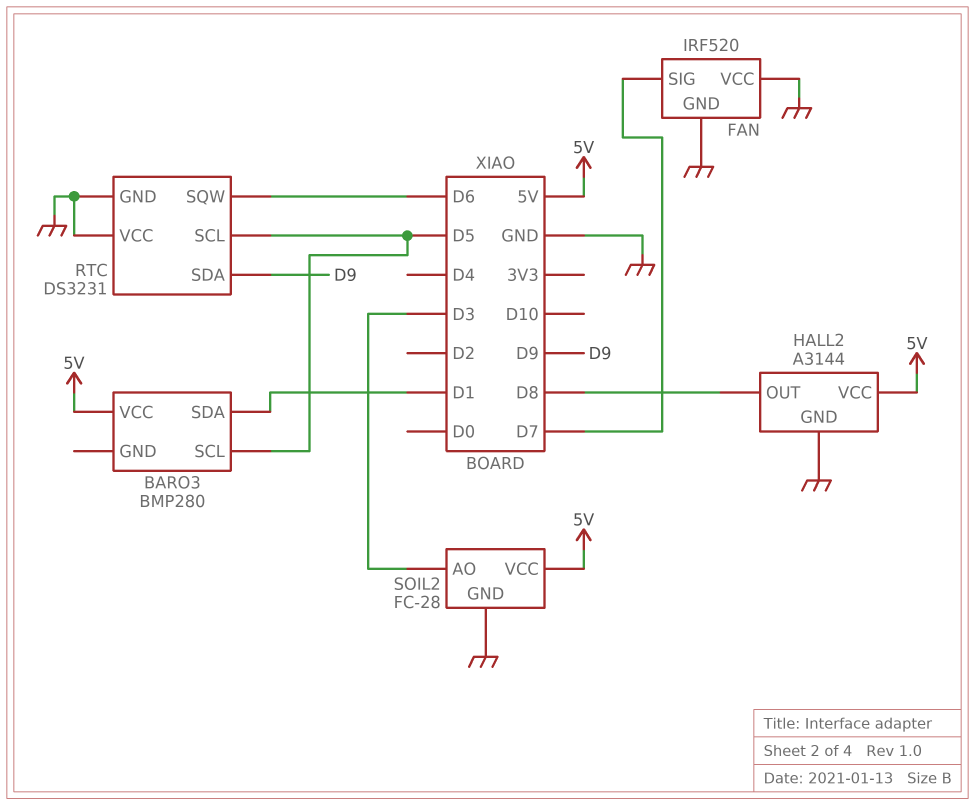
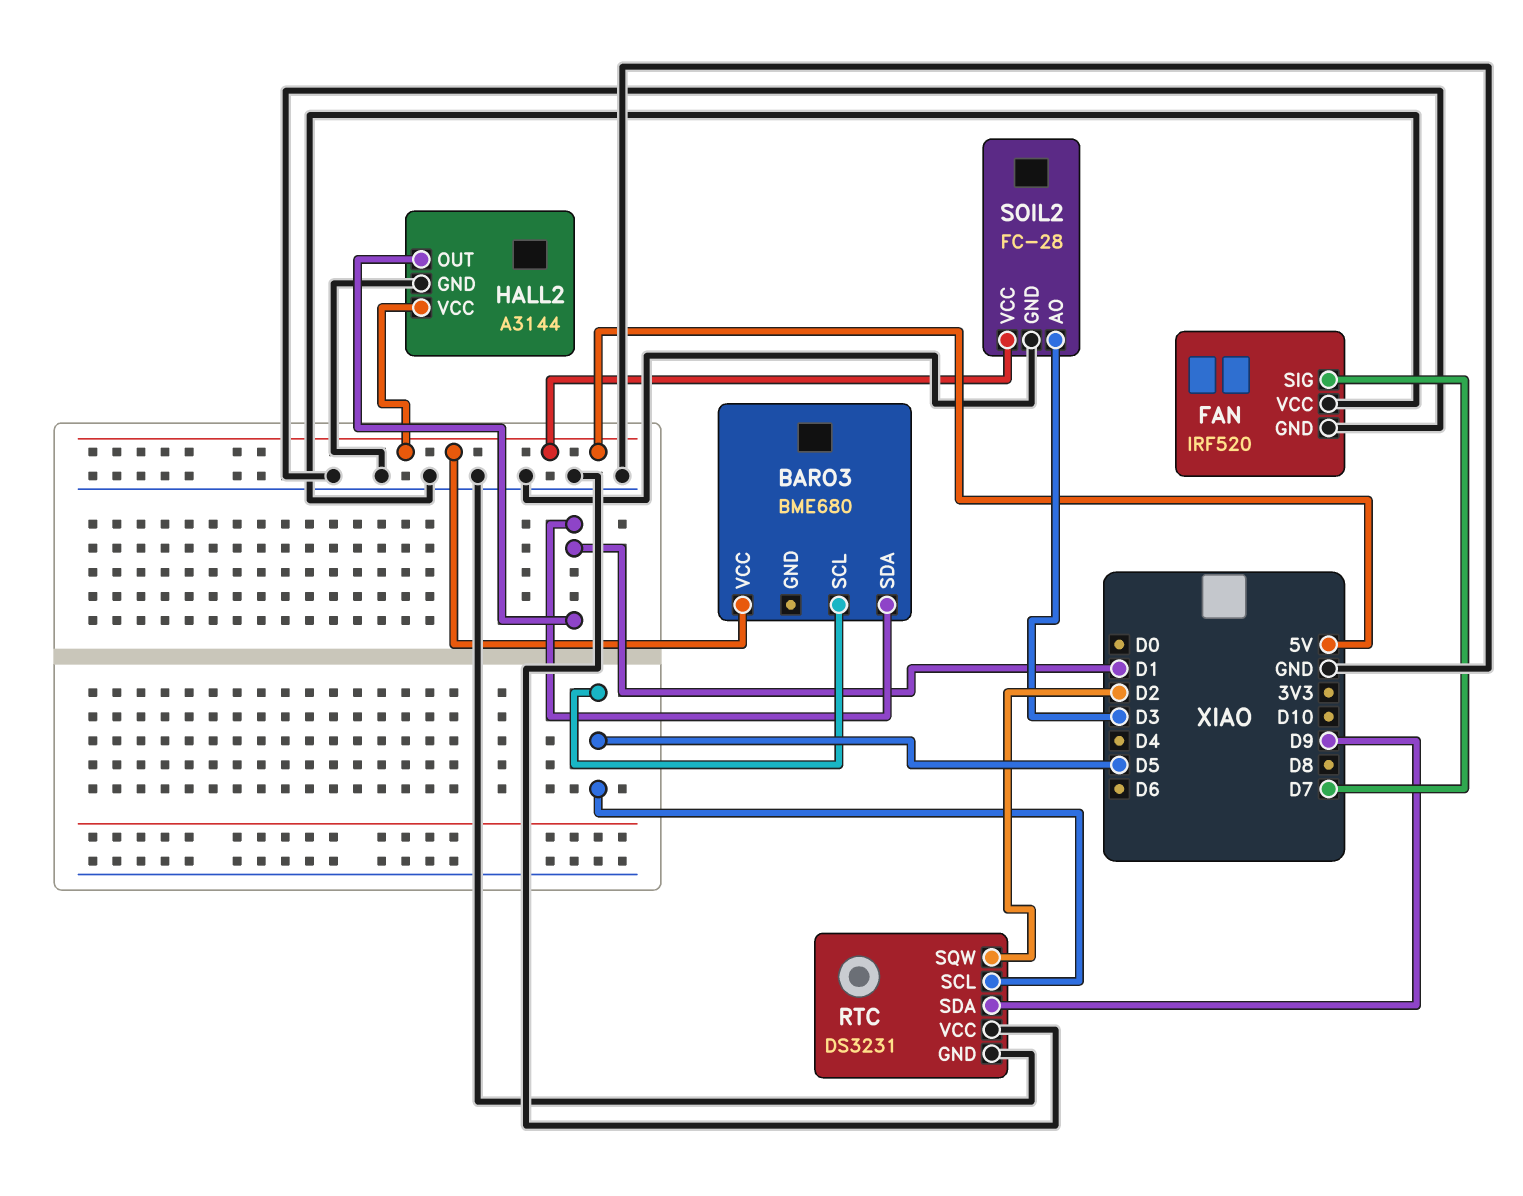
BARO3: BMP280 -> BME680
HALL2 pin OUT: D8 -> D1
RTC pin SQW: D6 -> D2

